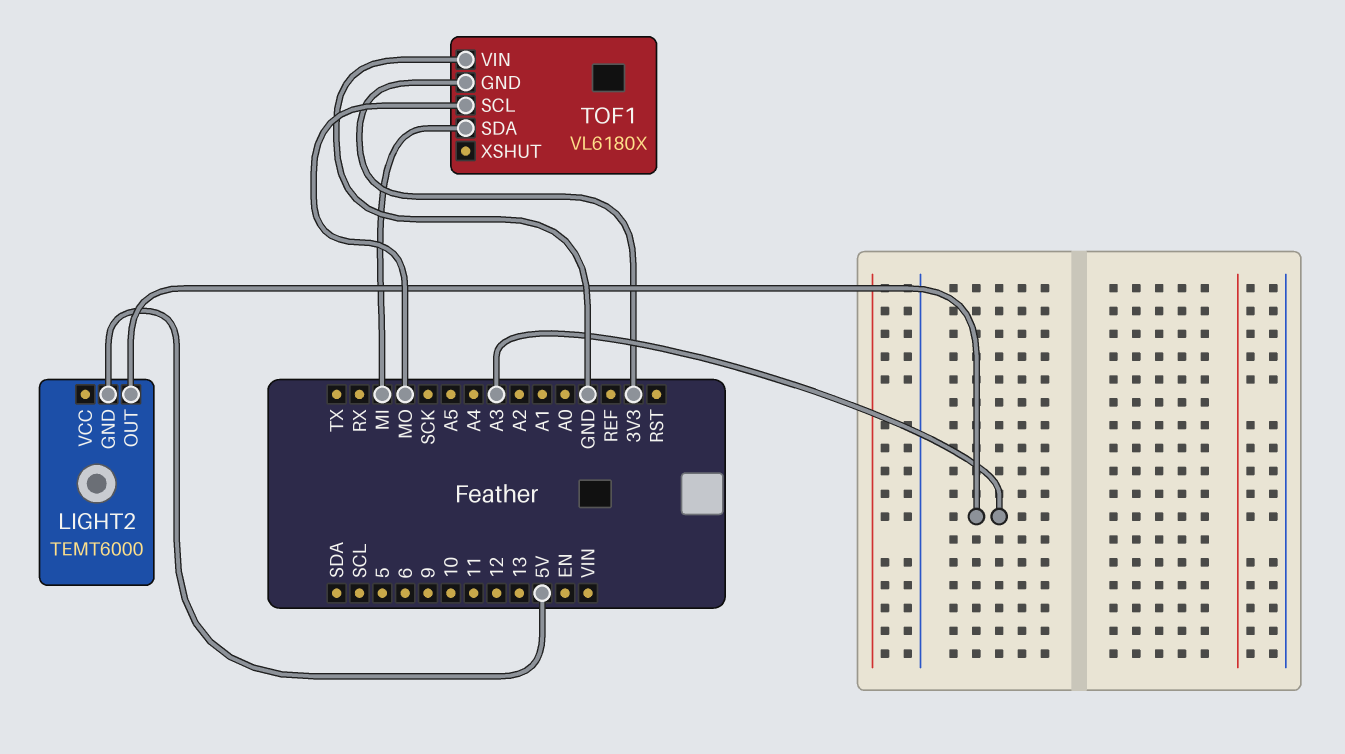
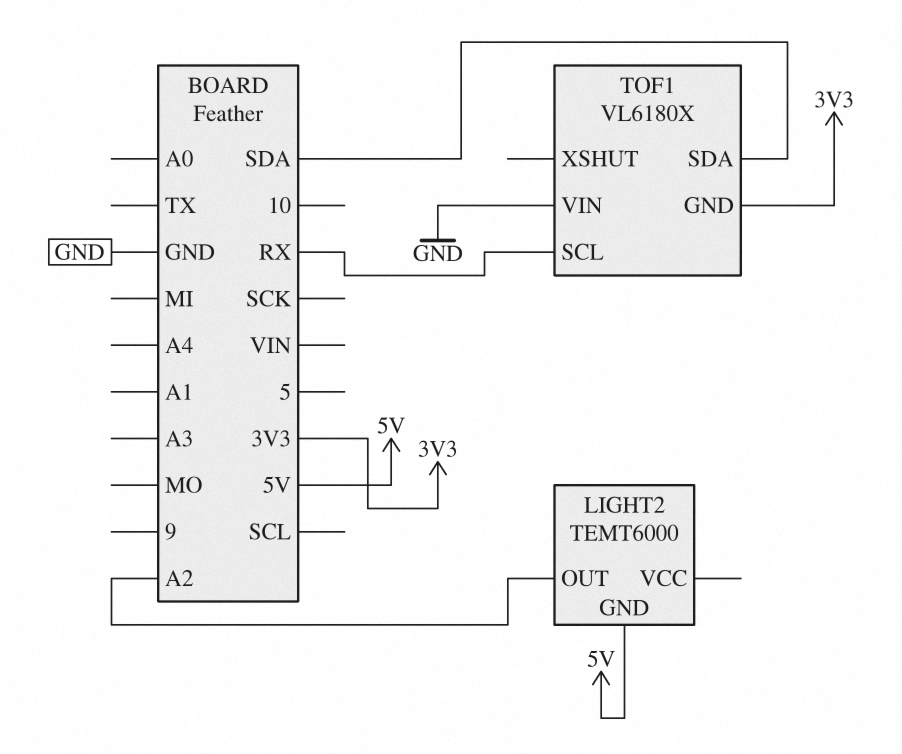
LIGHT2 pin OUT: A3 -> A2
TOF1 pin SCL: MO -> RX
TOF1 pin SDA: MI -> SDA

